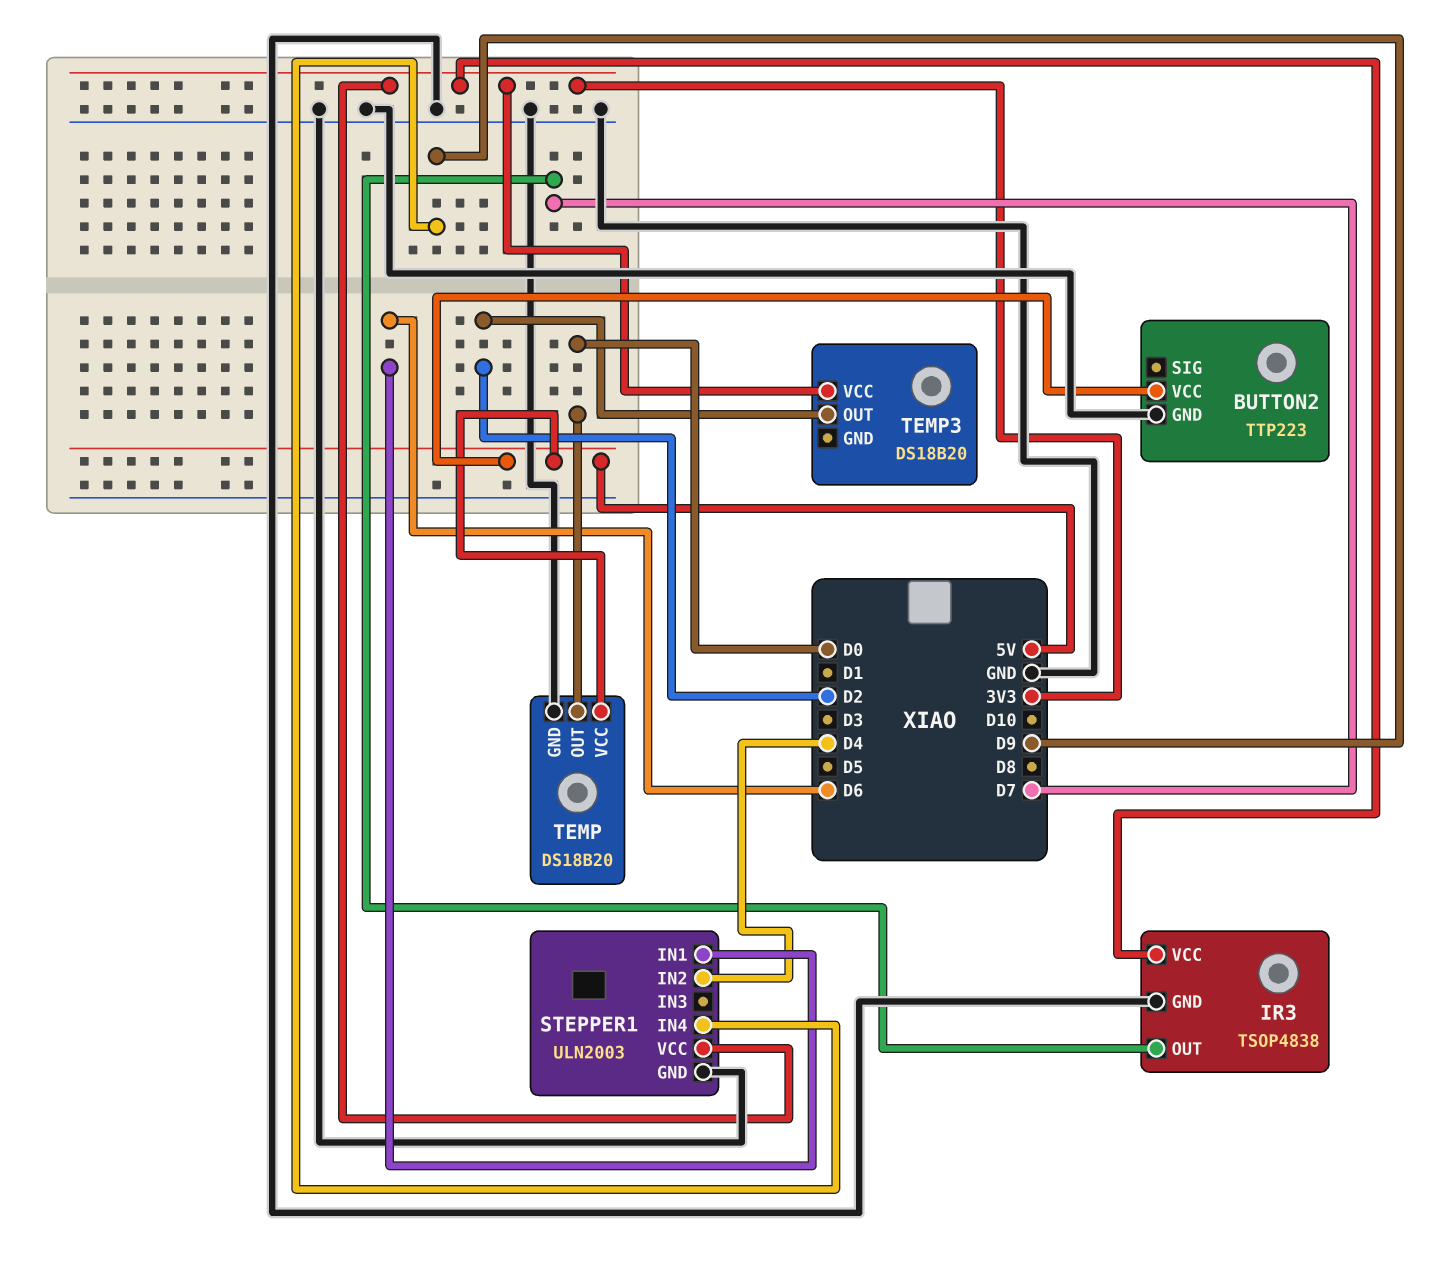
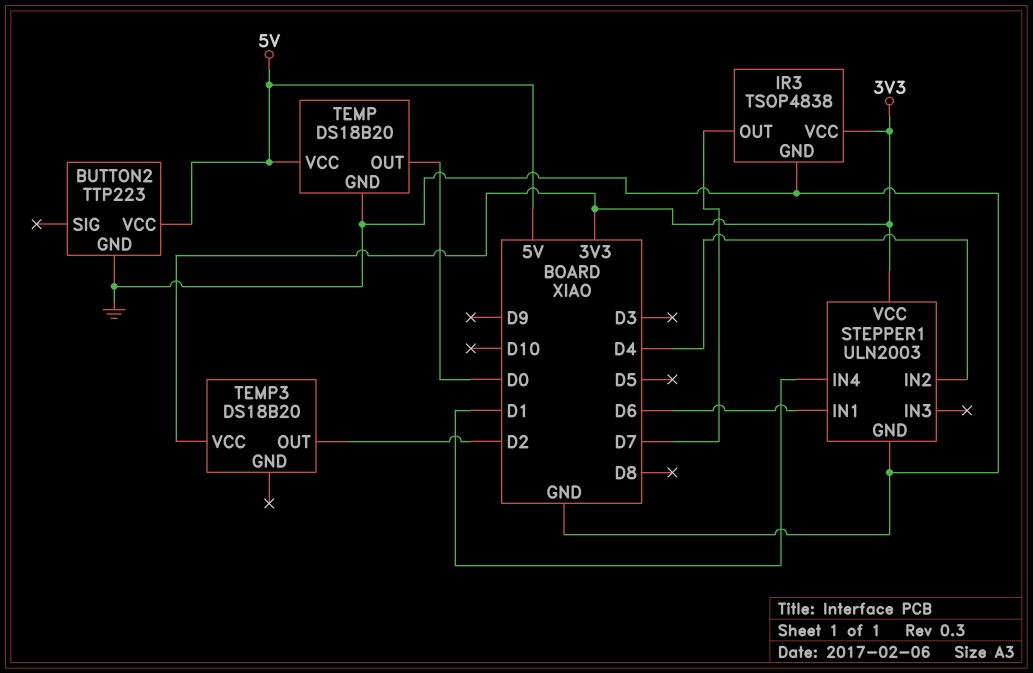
STEPPER1 pin IN4: D9 -> D1

